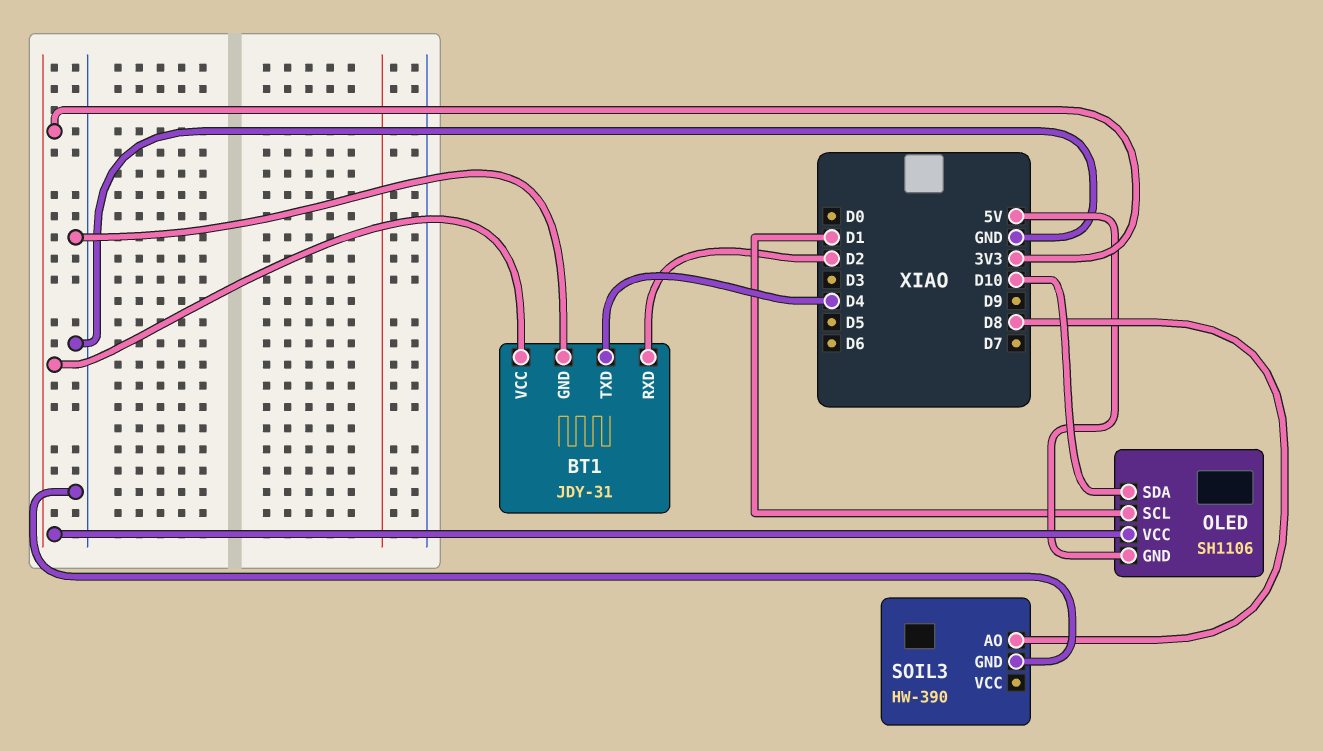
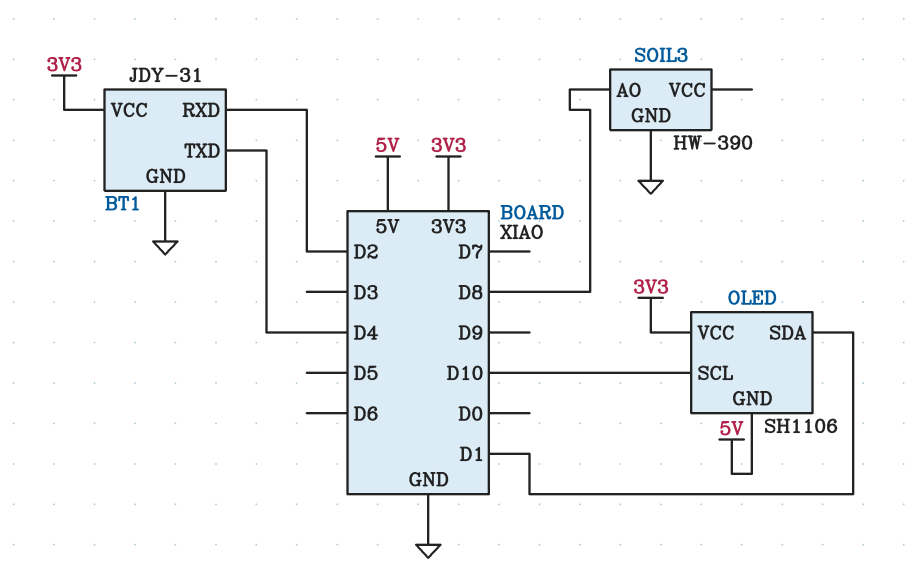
OLED pin SCL: D1 -> D10
OLED pin SDA: D10 -> D1

